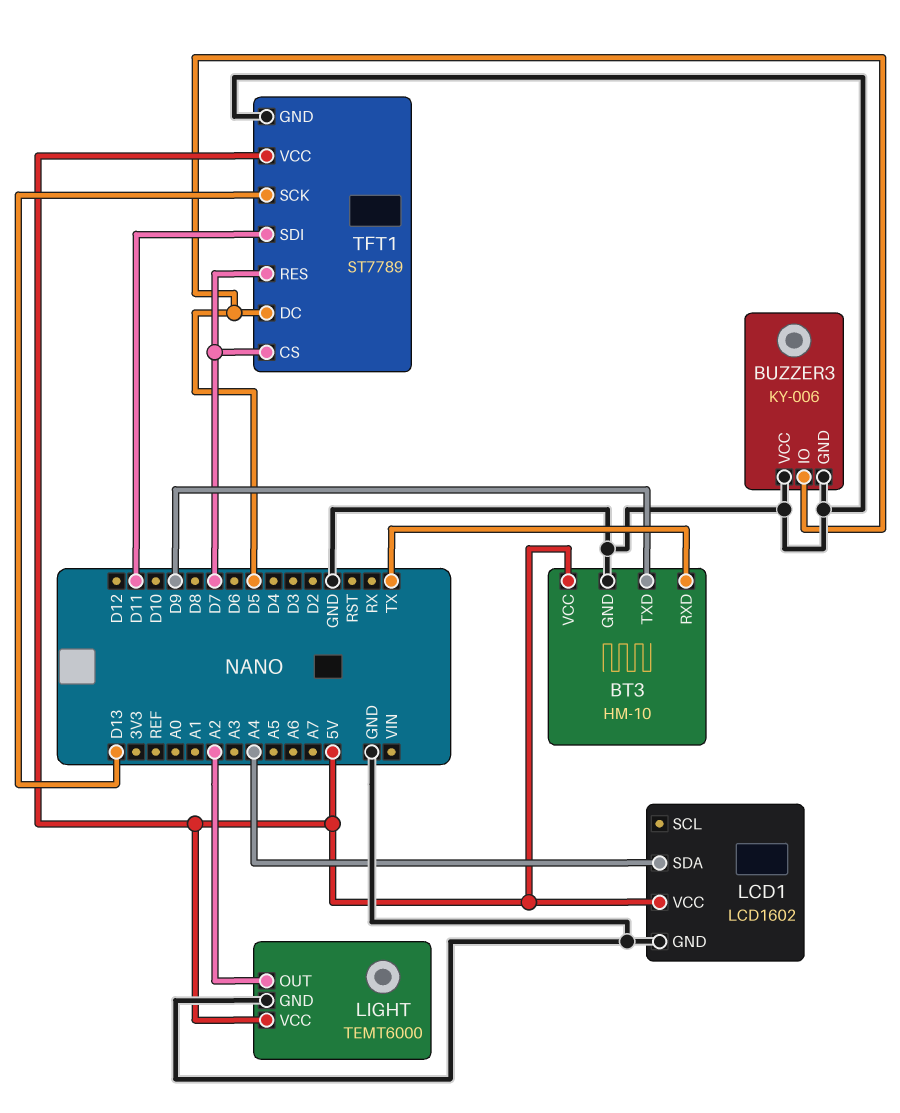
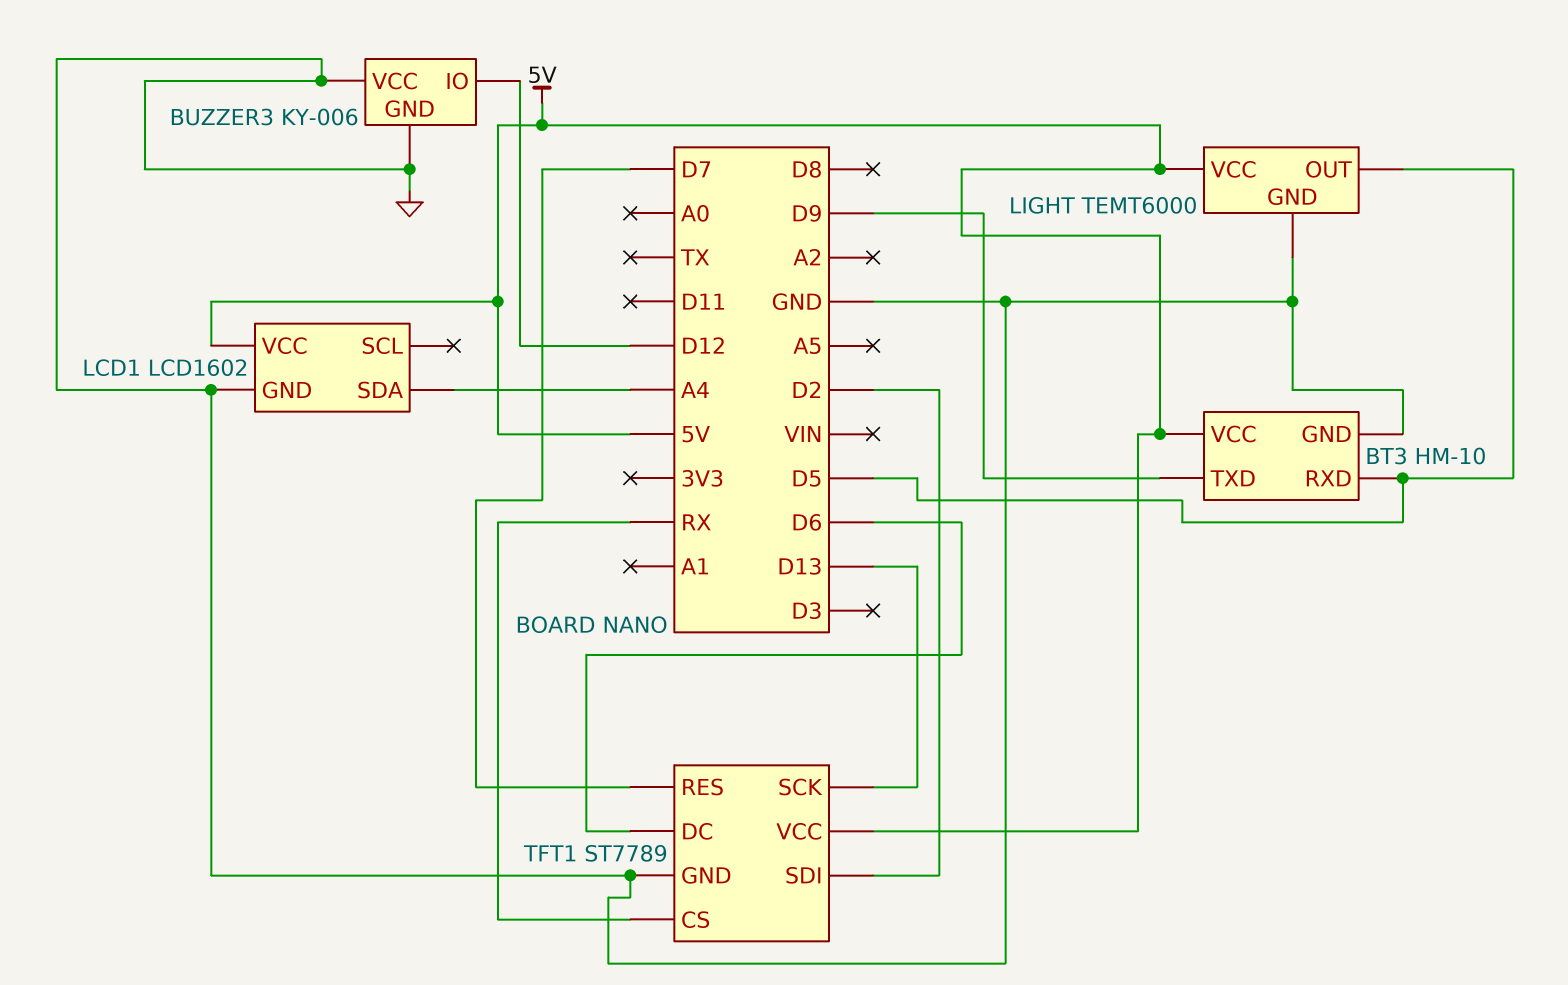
BT3 pin RXD: TX -> D5
BUZZER3 pin IO: D5 -> D12
LIGHT pin OUT: A2 -> D5
TFT1 pin CS: D7 -> RX
TFT1 pin DC: D5 -> D6
TFT1 pin SDI: D11 -> D2

